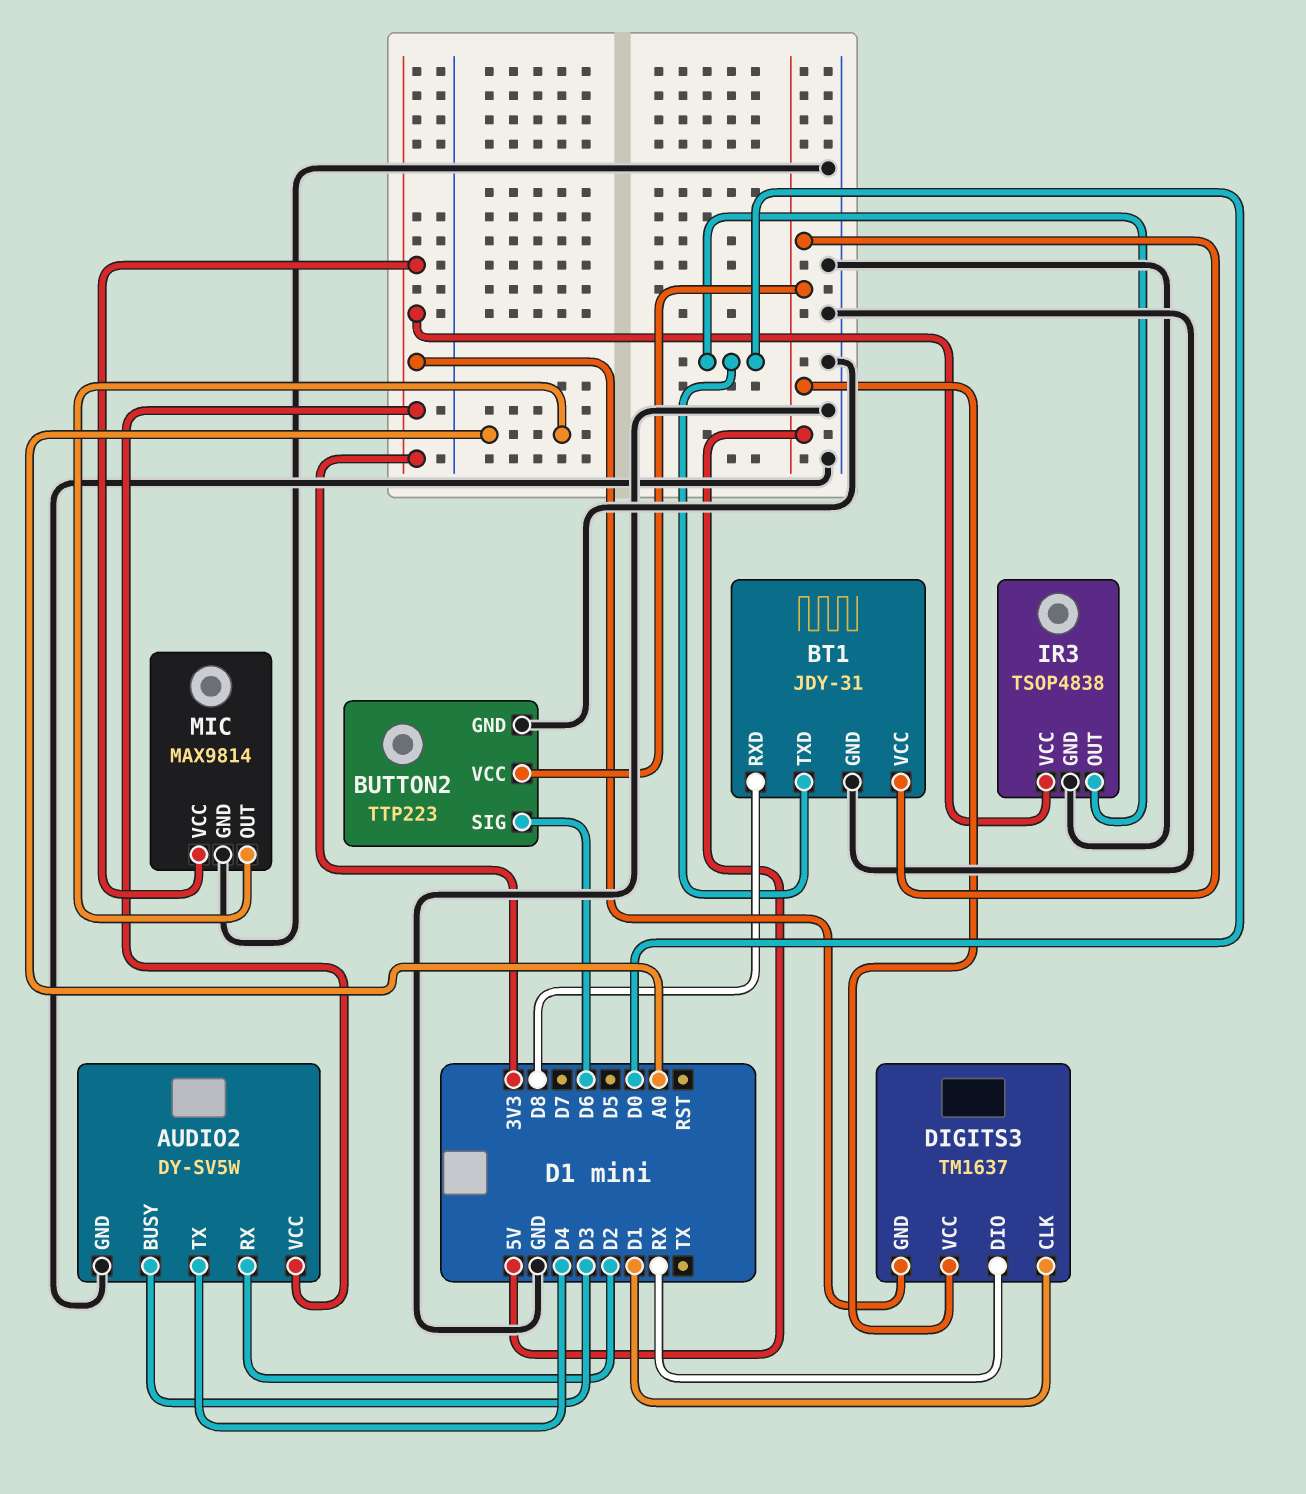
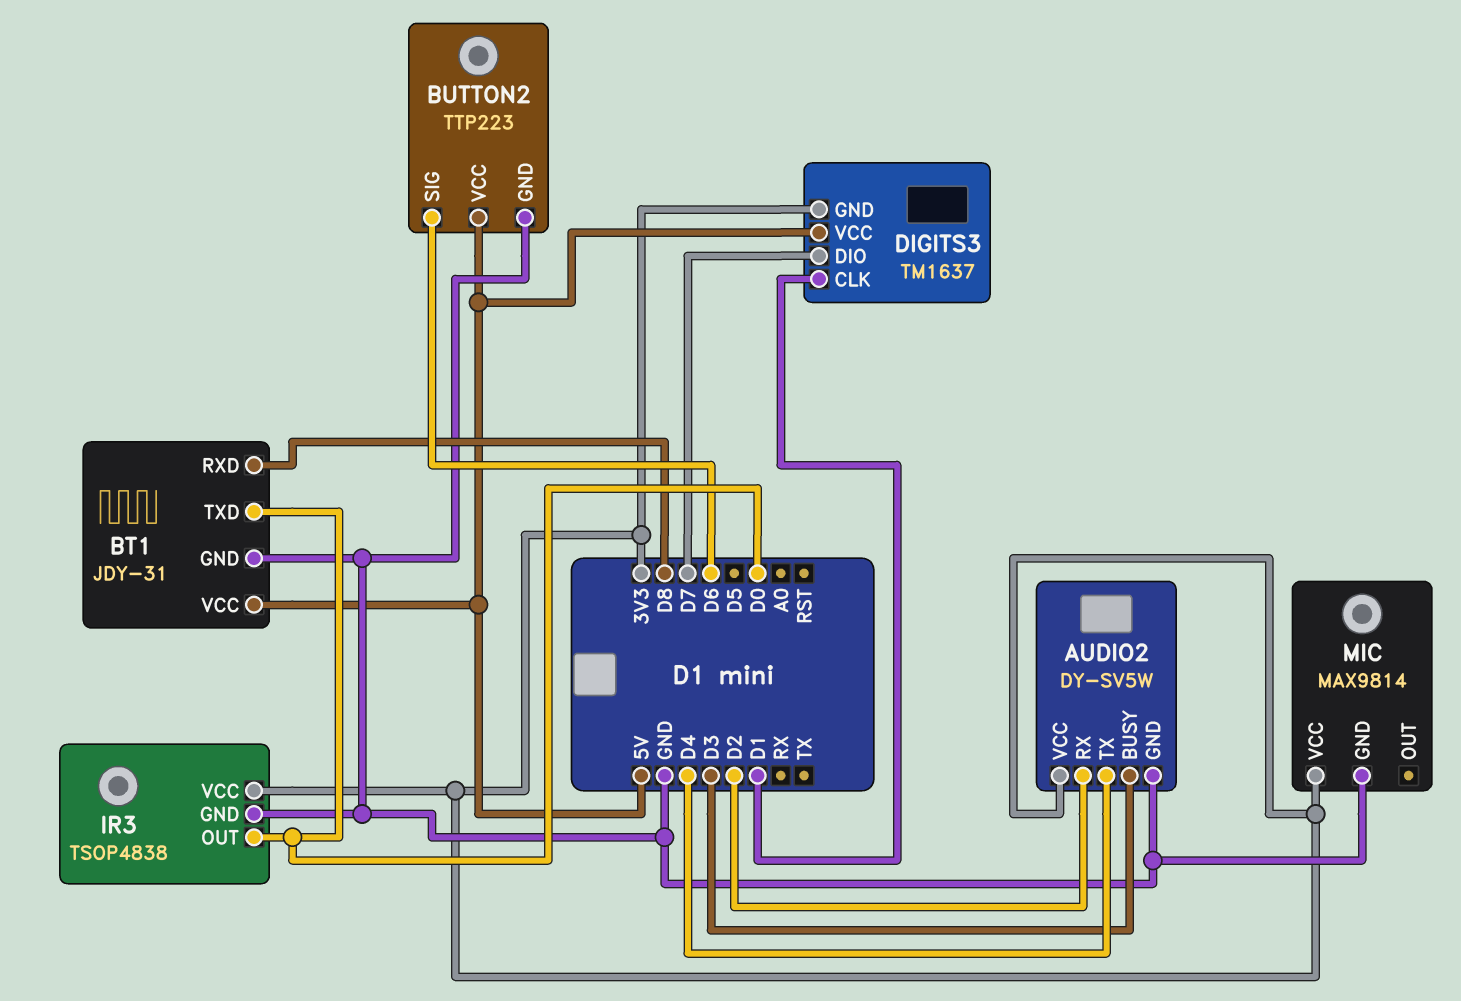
DIGITS3 pin DIO: RX -> D7
MIC pin OUT: A0 -> none

